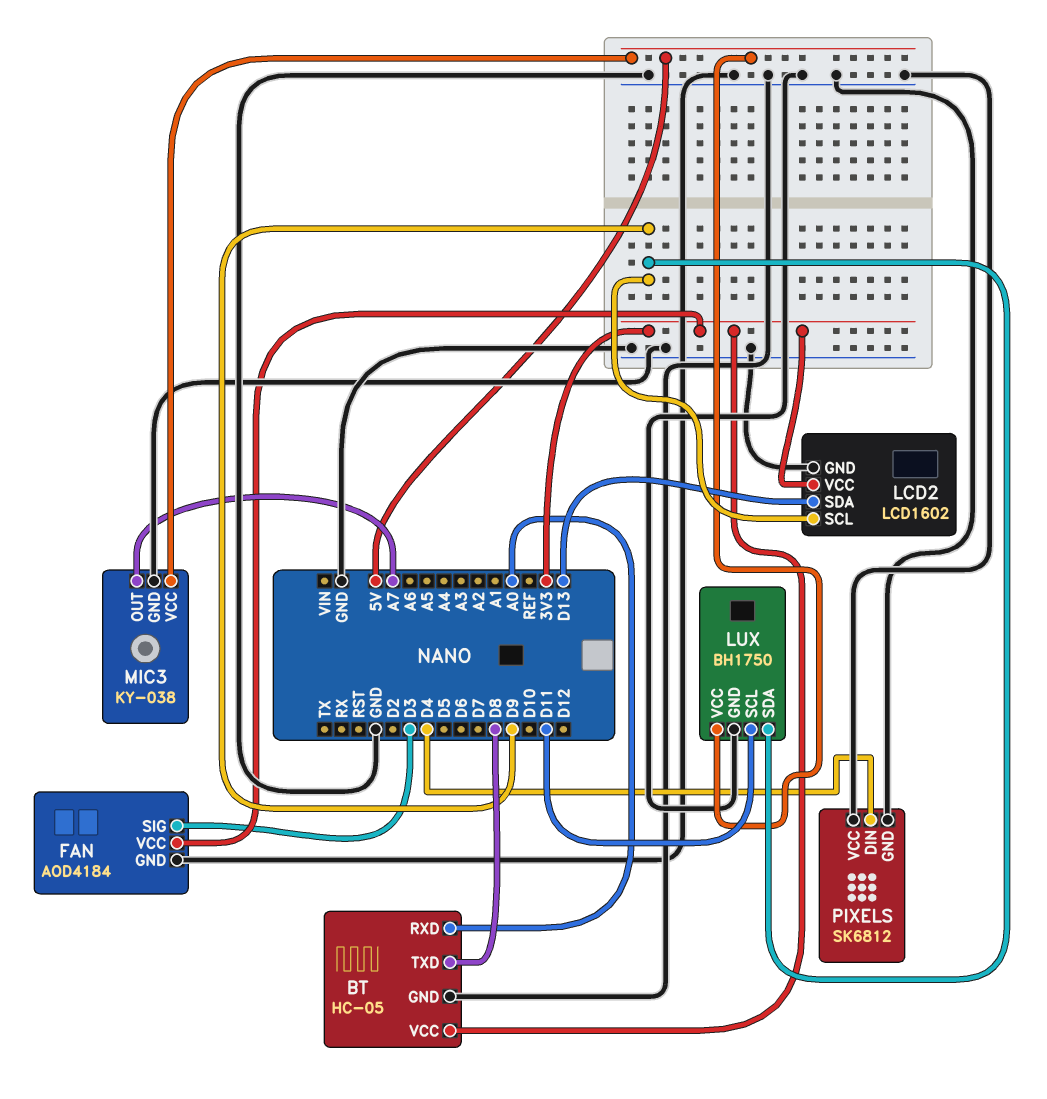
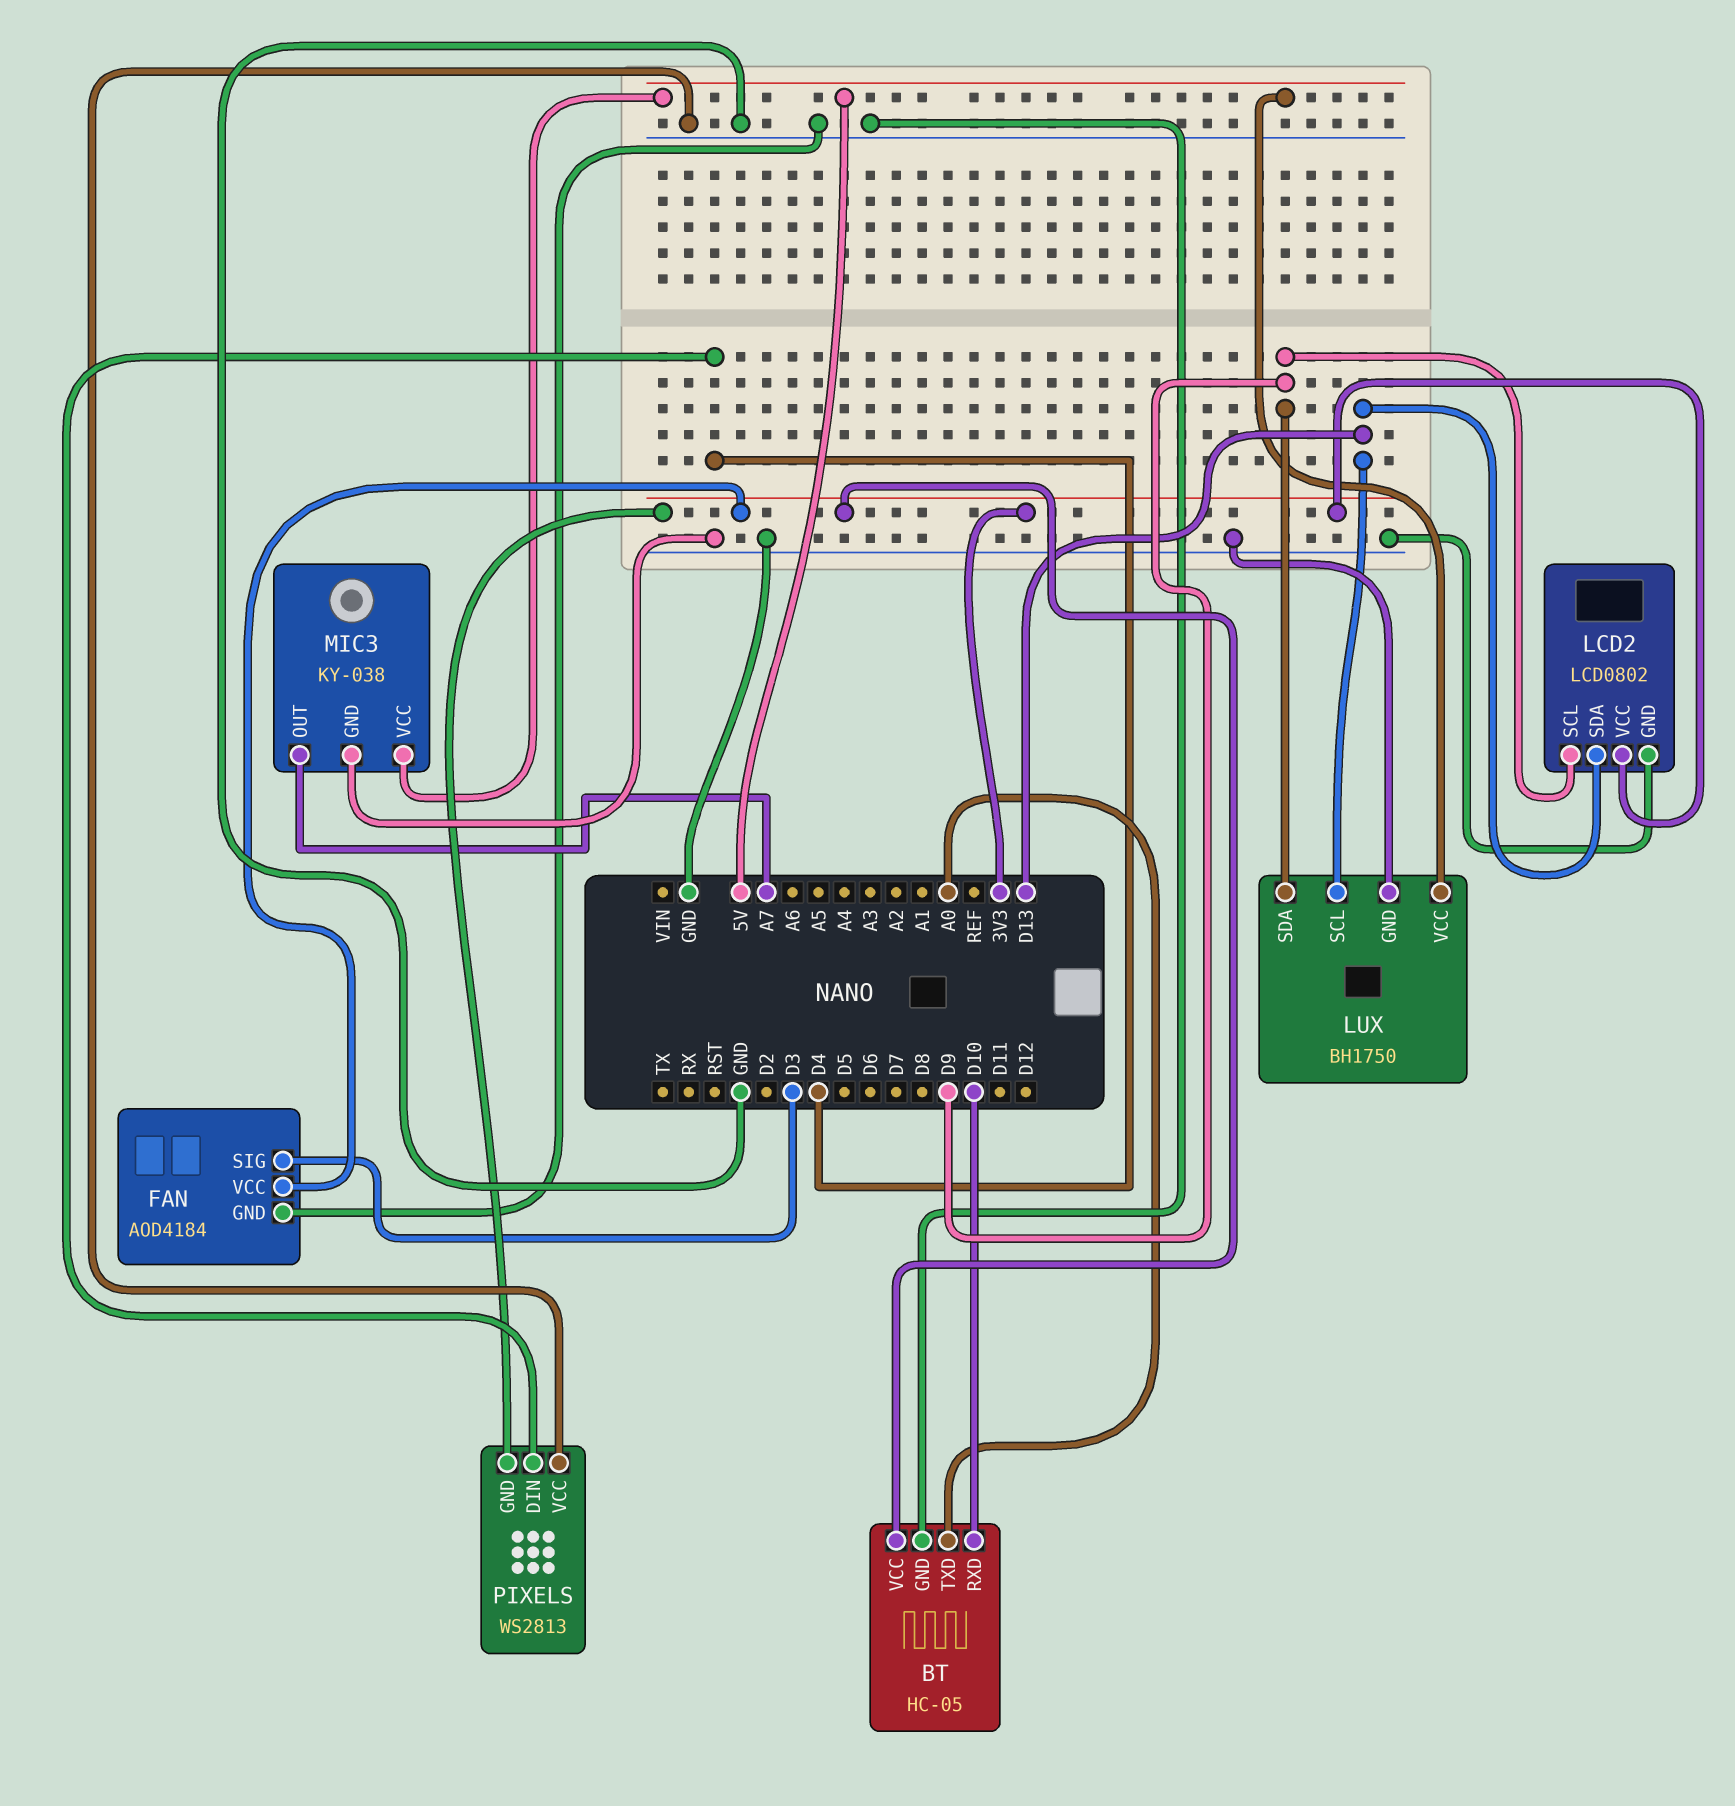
BT pin RXD: A0 -> D10
BT pin TXD: D8 -> A0
LCD2: LCD1602 -> LCD0802
LUX pin SCL: D11 -> D13
PIXELS: SK6812 -> WS2813
PIXELS pin GND: GND -> 3V3

